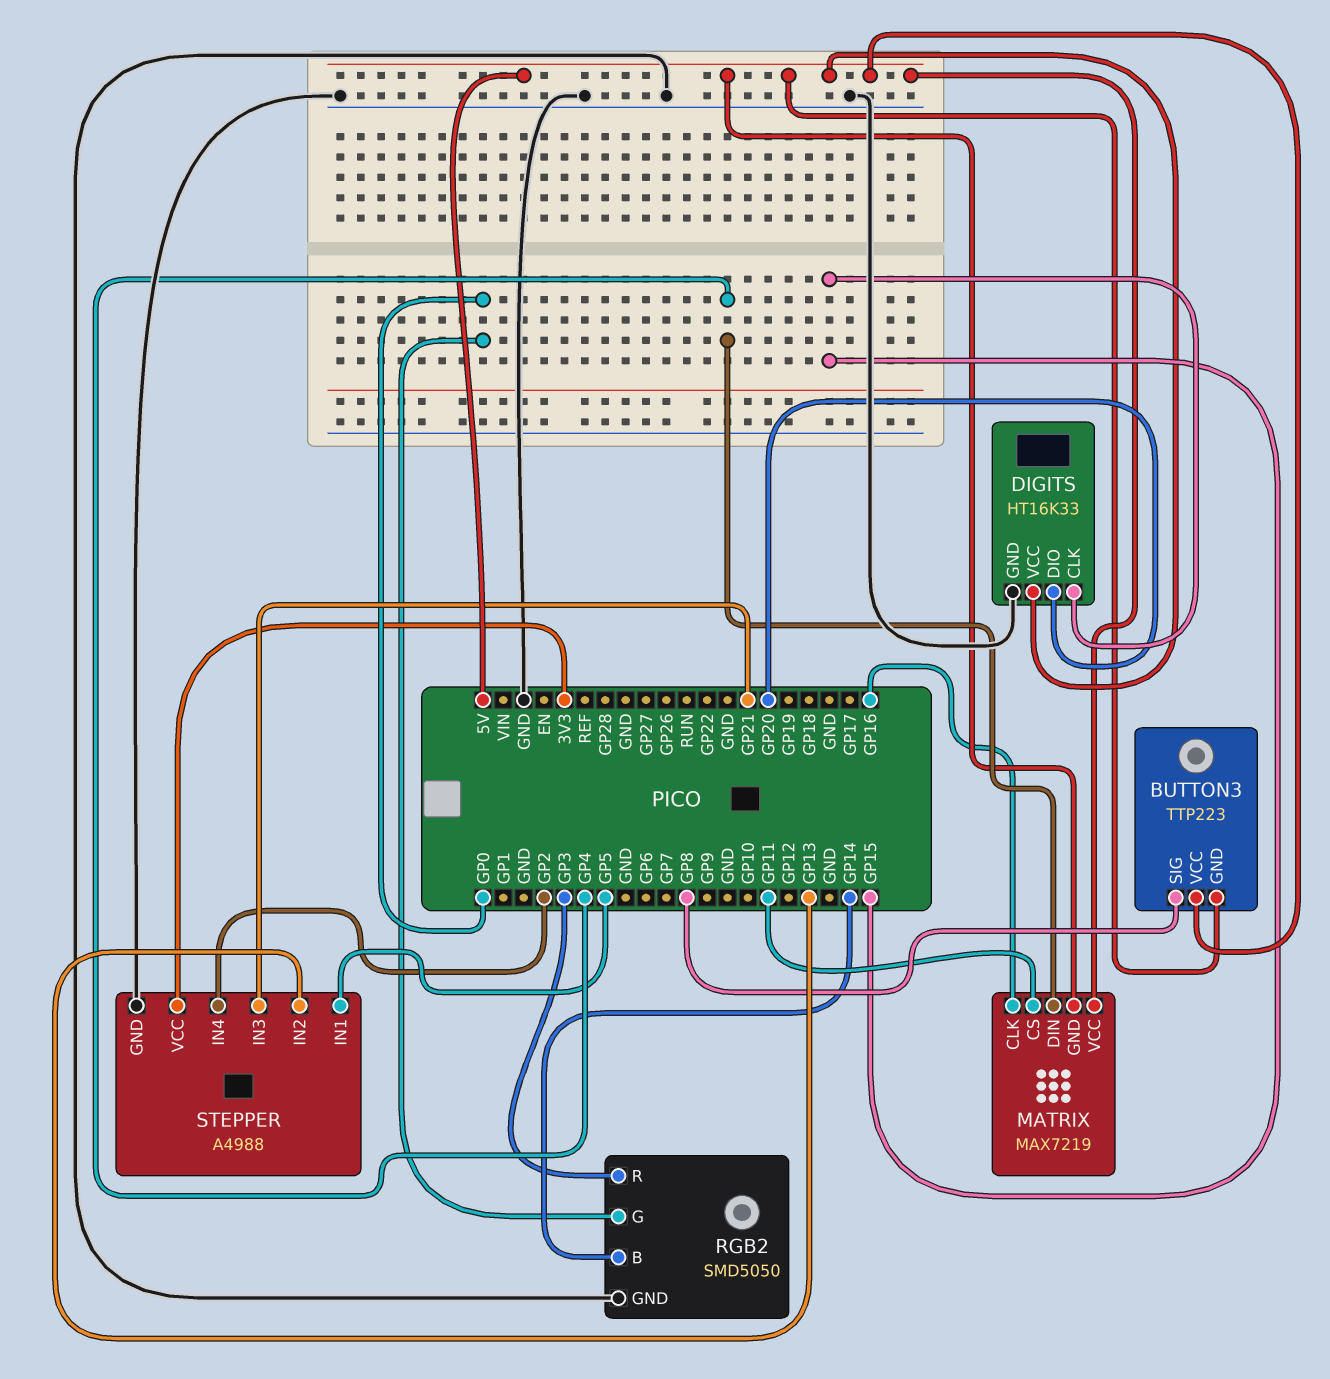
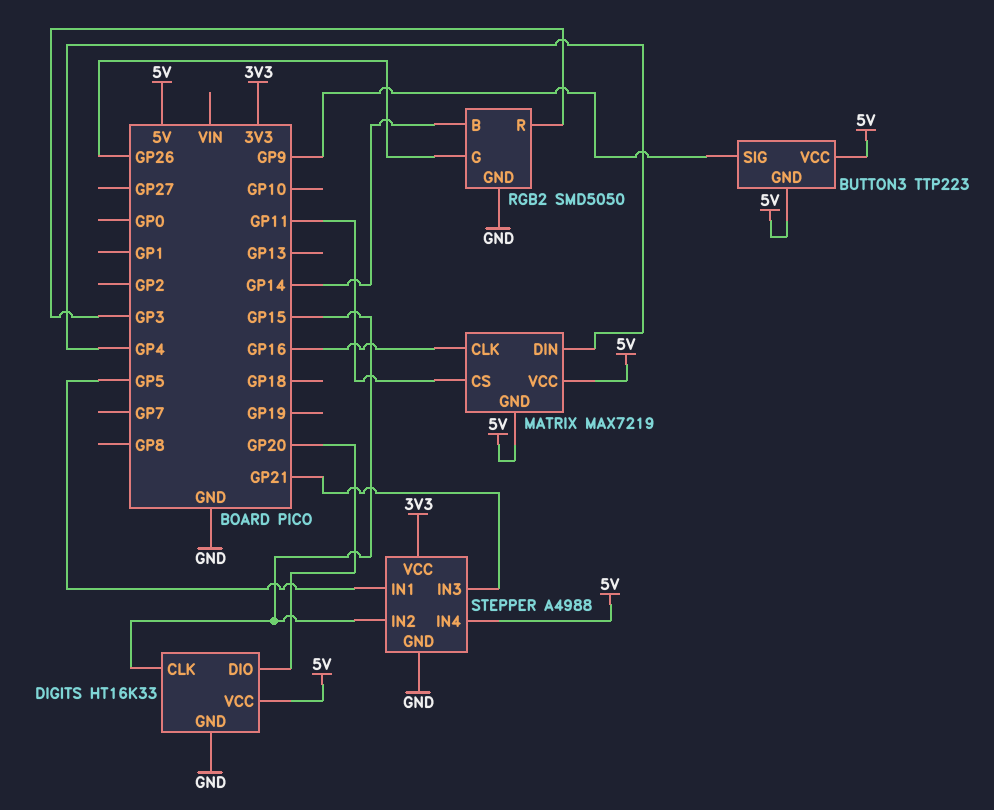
BUTTON3 pin SIG: GP8 -> GP9
RGB2 pin G: GP0 -> GP26
STEPPER pin IN2: GP13 -> GP15
STEPPER pin IN4: GP2 -> 5V

